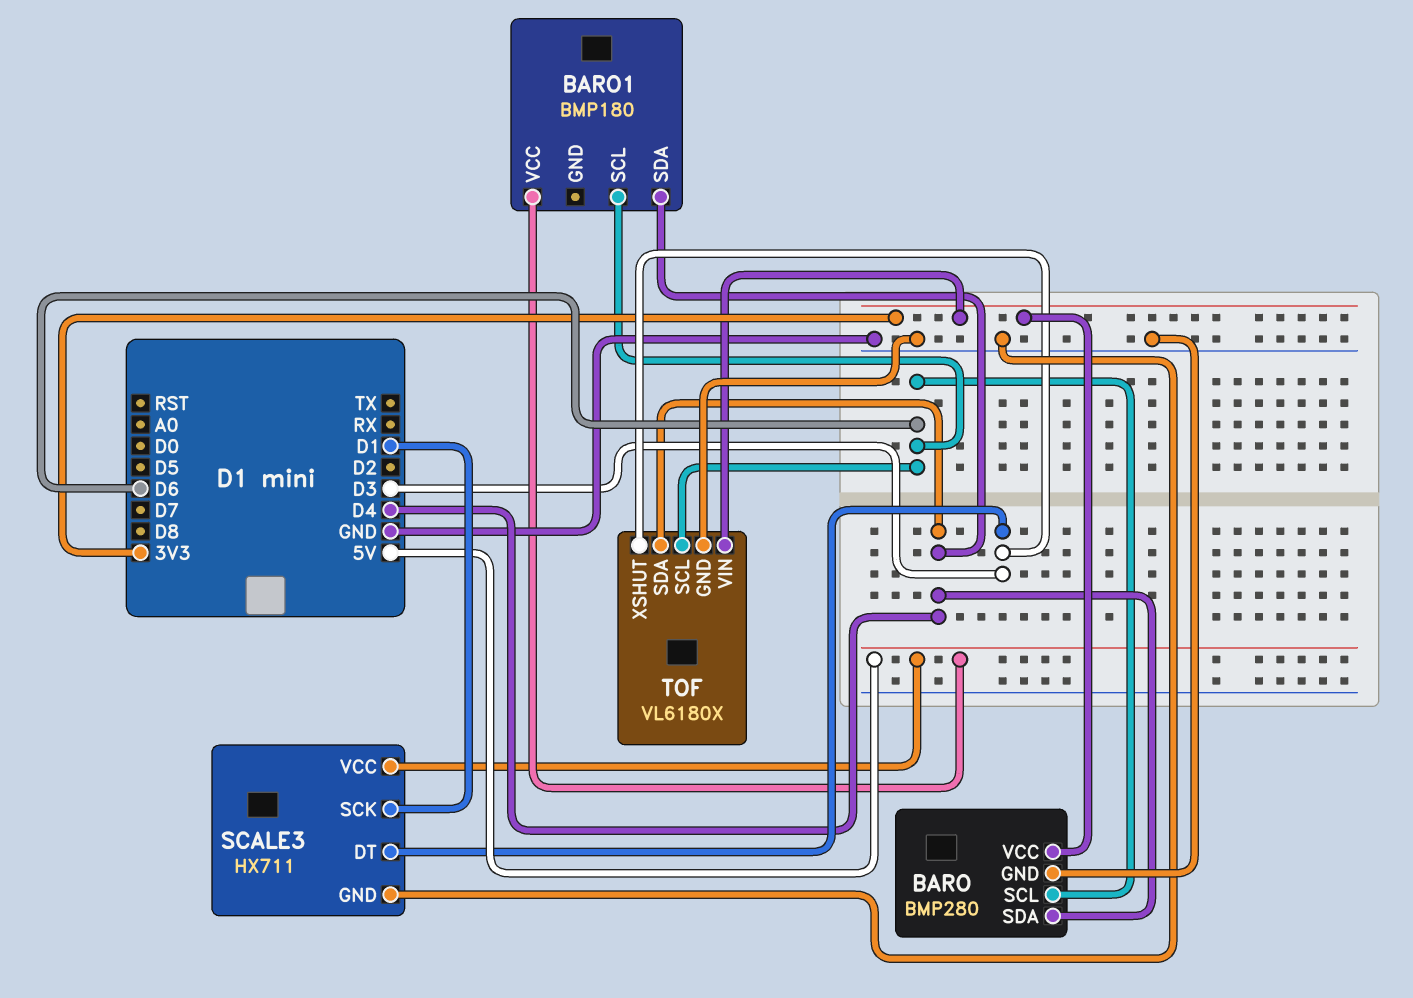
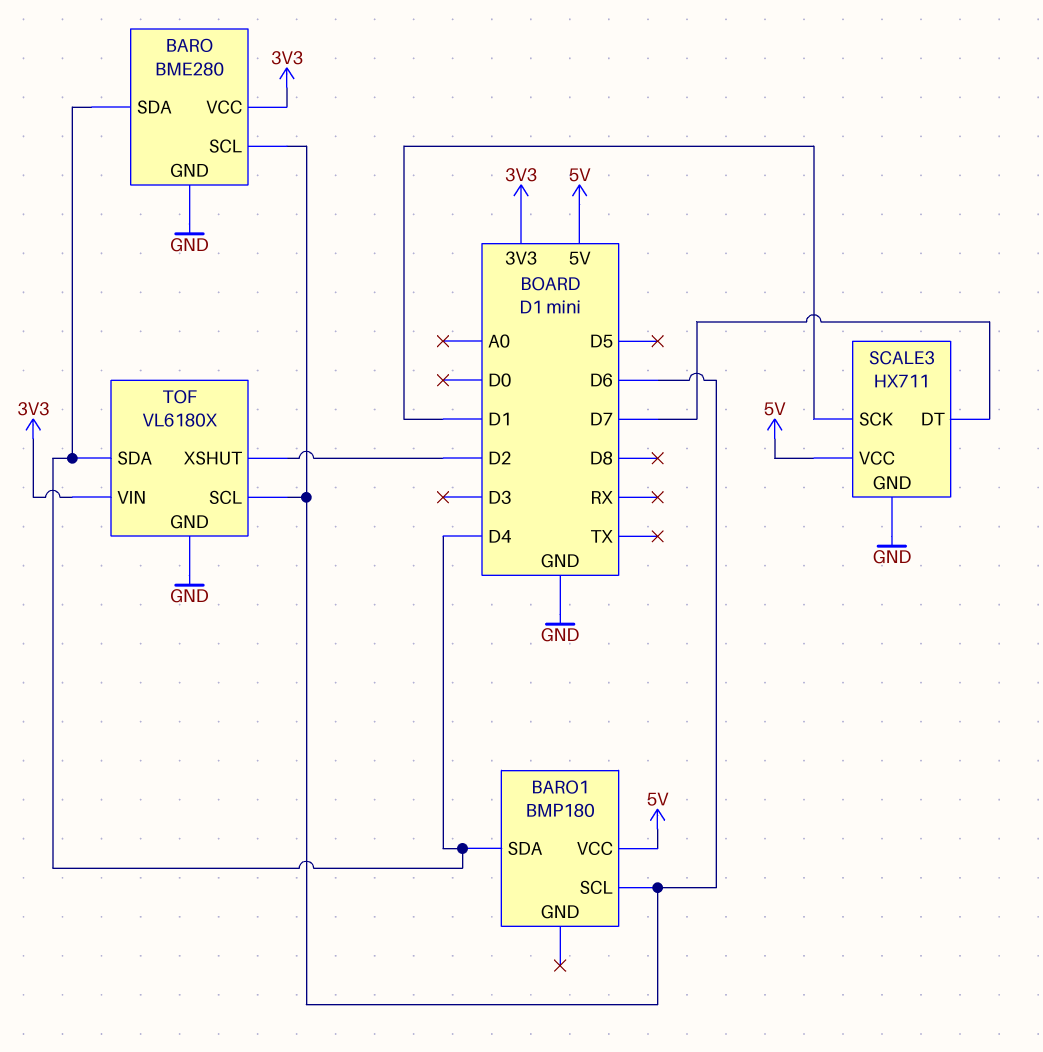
BARO: BMP280 -> BME280
SCALE3 pin DT: D3 -> D7
TOF pin XSHUT: D3 -> D2

